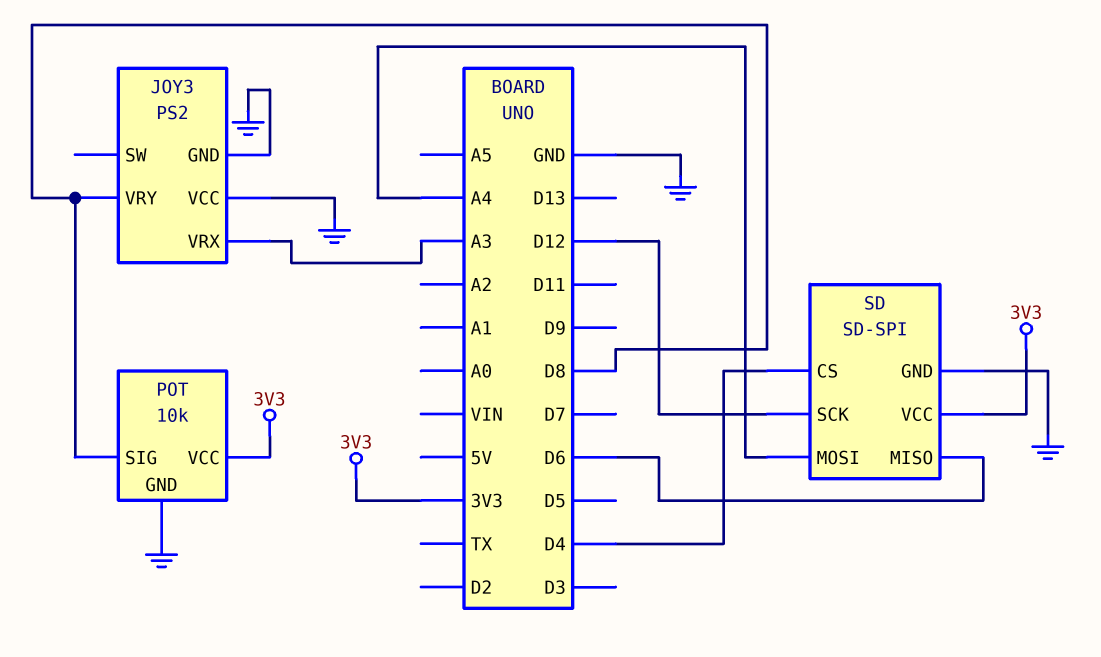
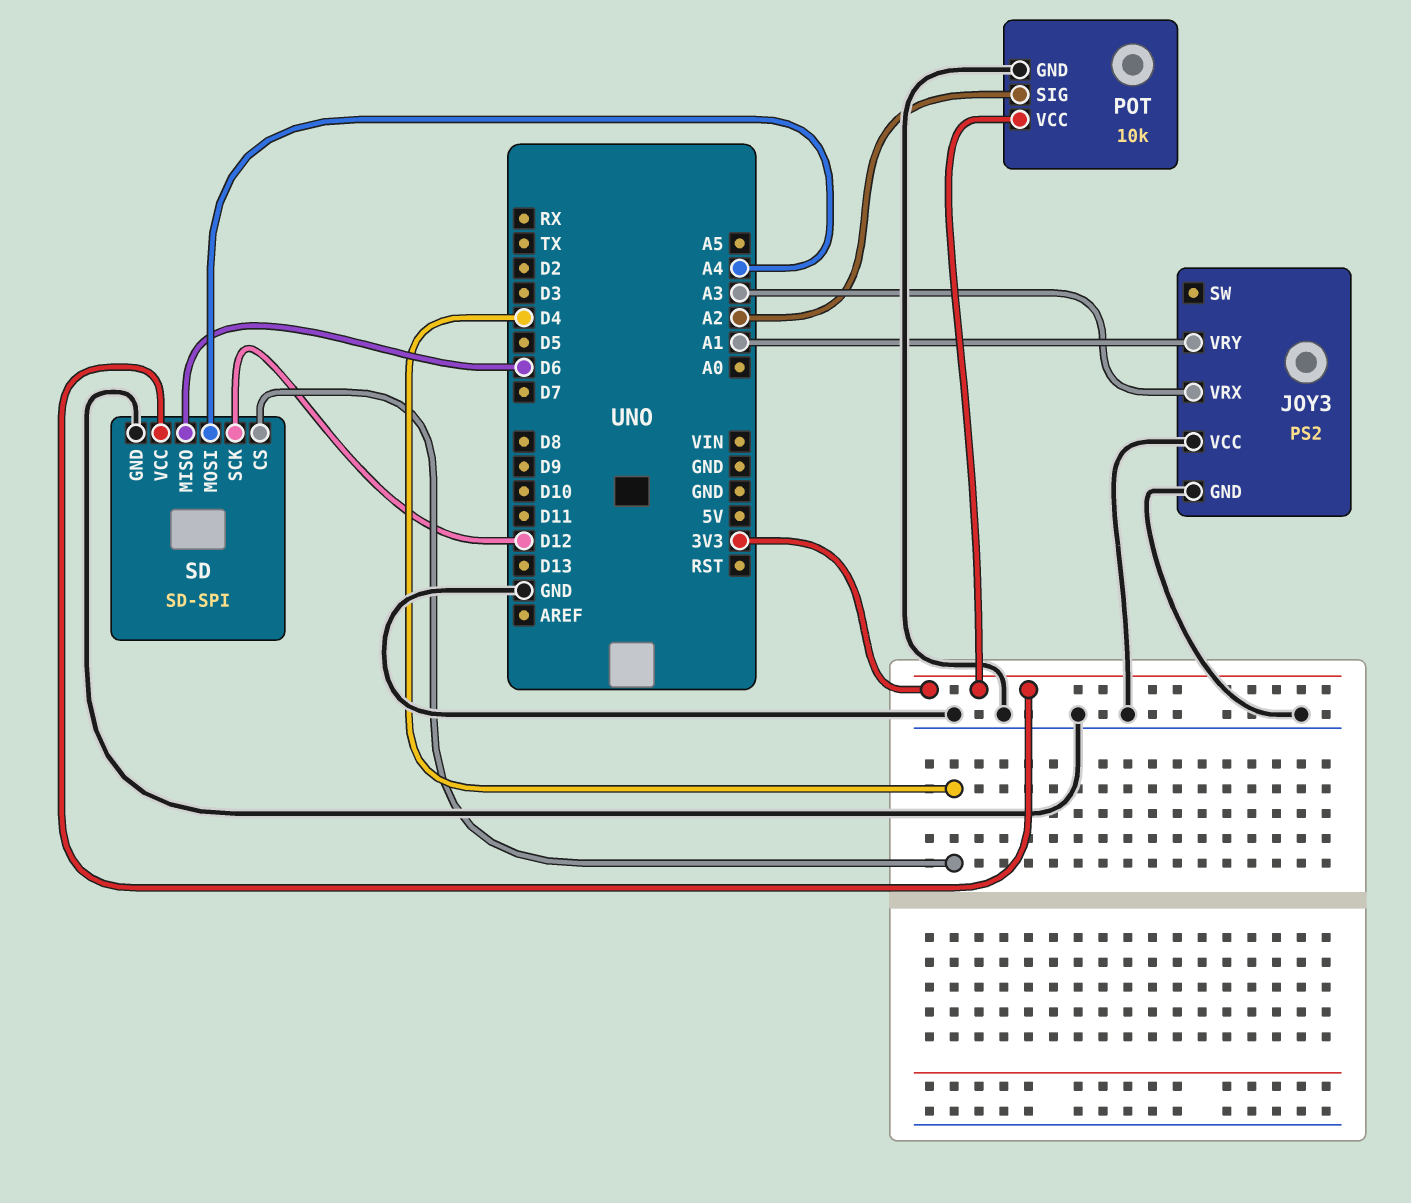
JOY3 pin VRY: D8 -> A1
POT pin SIG: D8 -> A2

